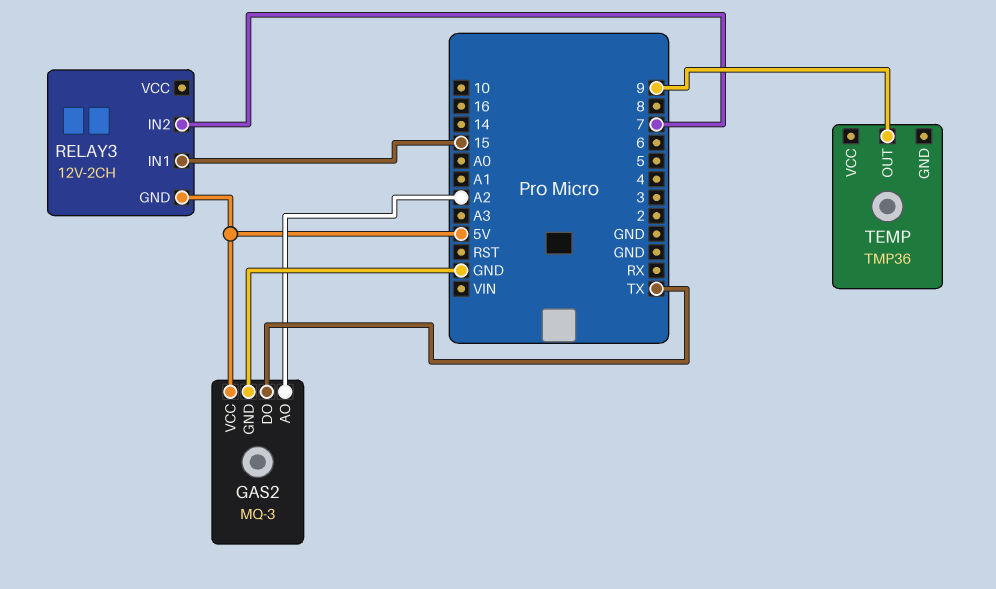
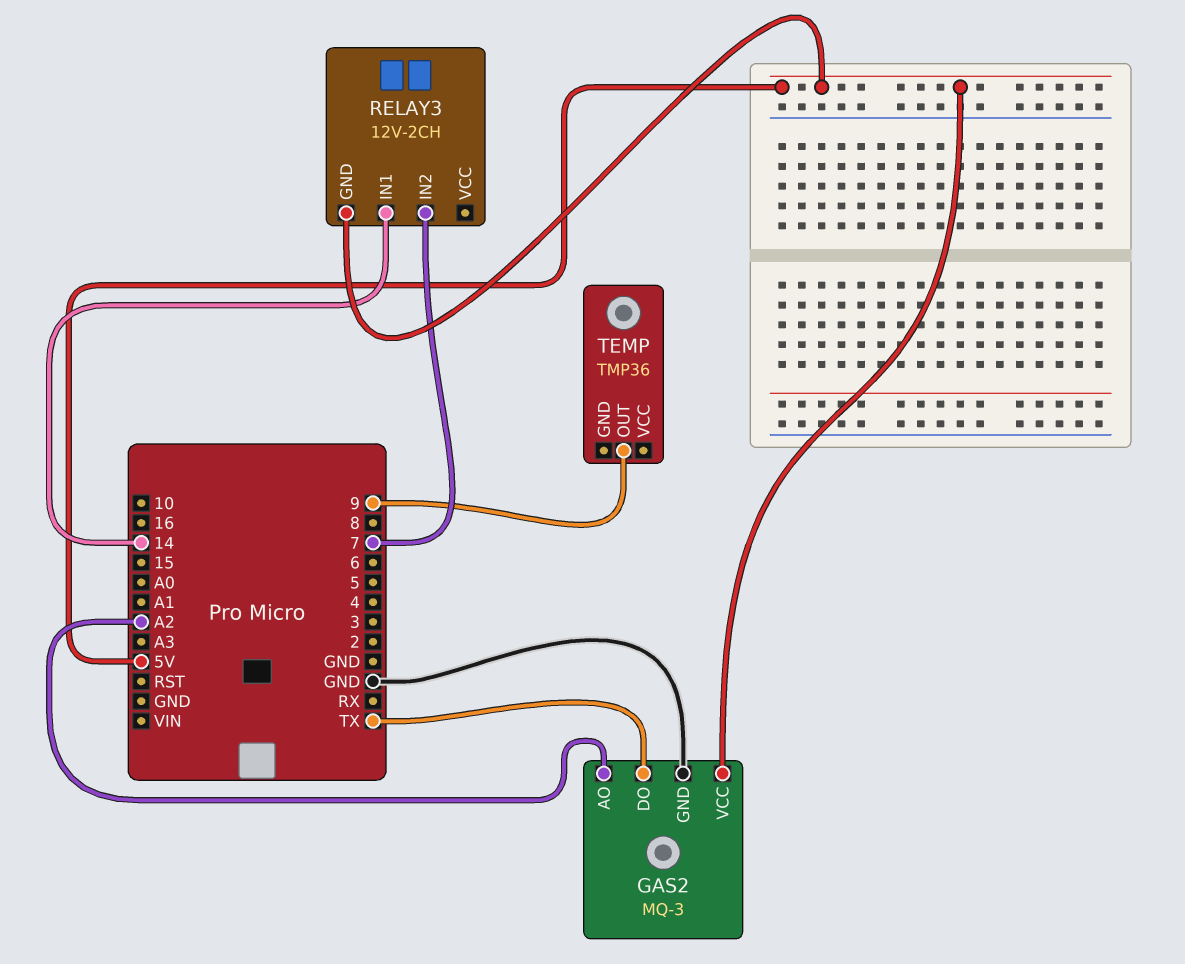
RELAY3 pin IN1: 15 -> 14

